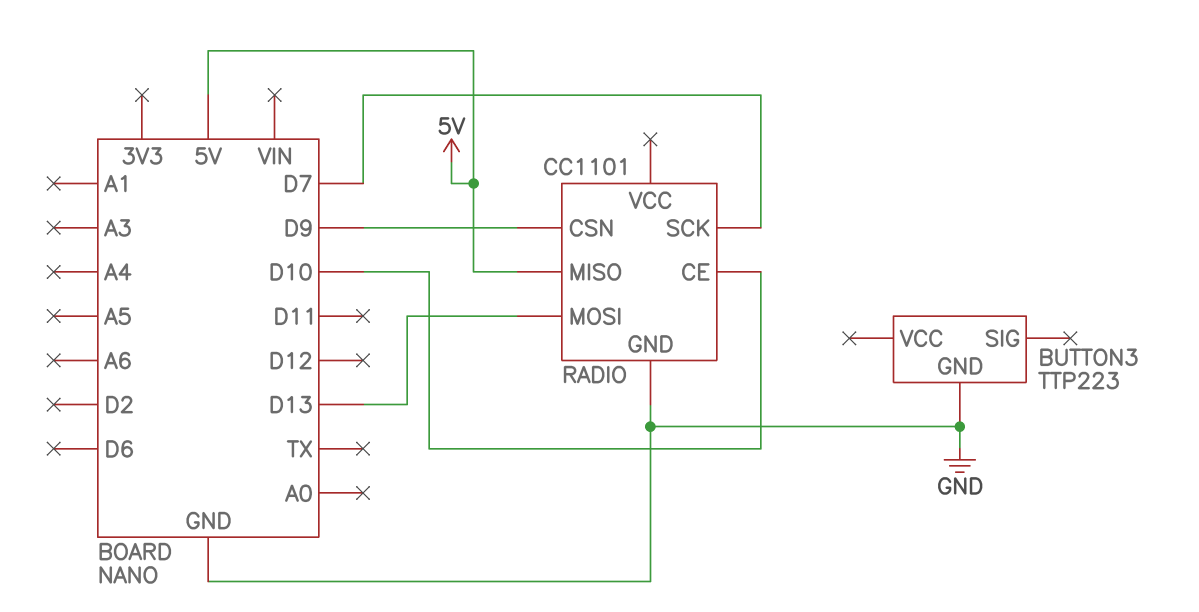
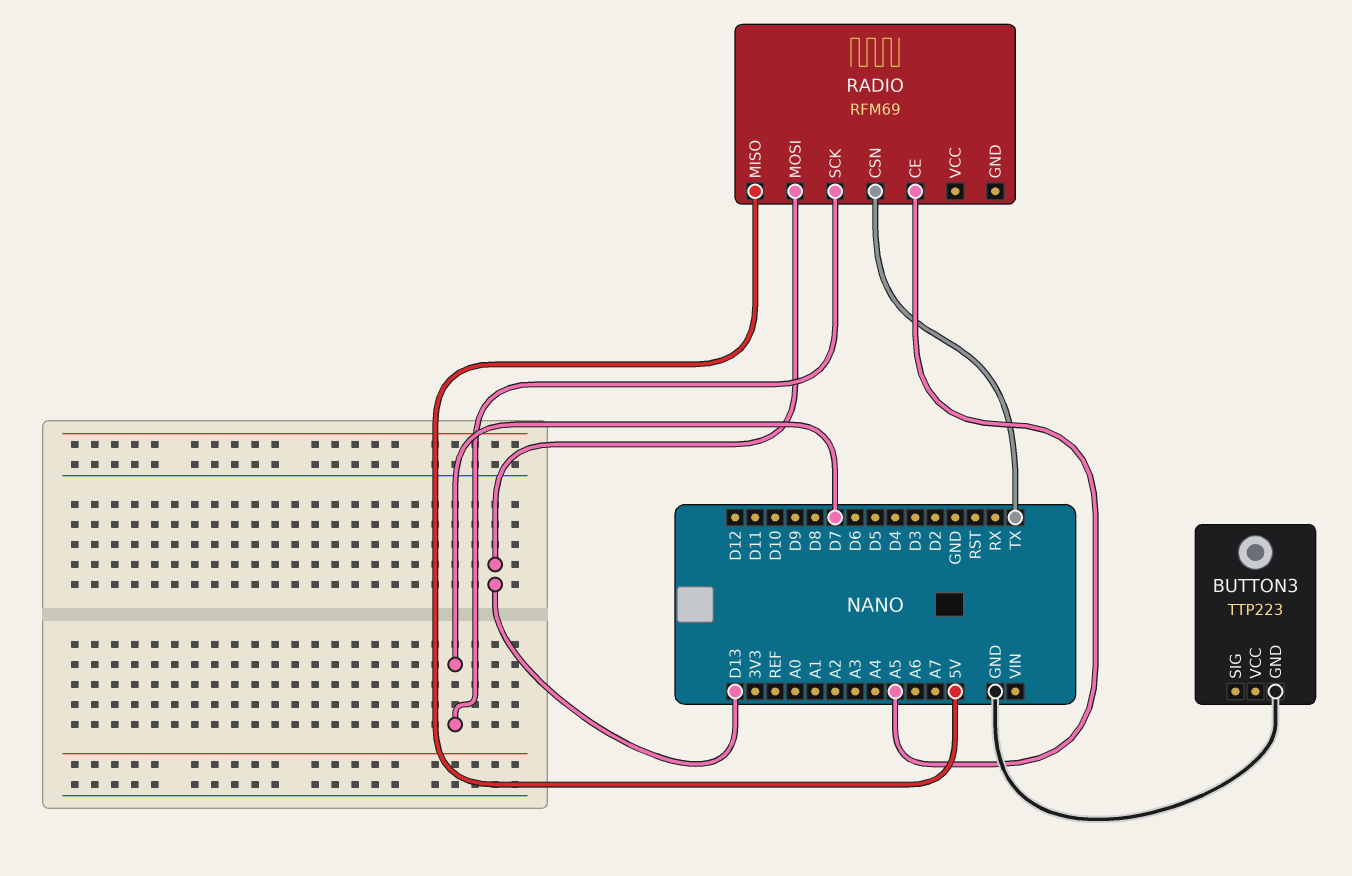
RADIO: CC1101 -> RFM69
RADIO pin CE: D10 -> A5
RADIO pin CSN: D9 -> TX
RADIO pin GND: GND -> none

